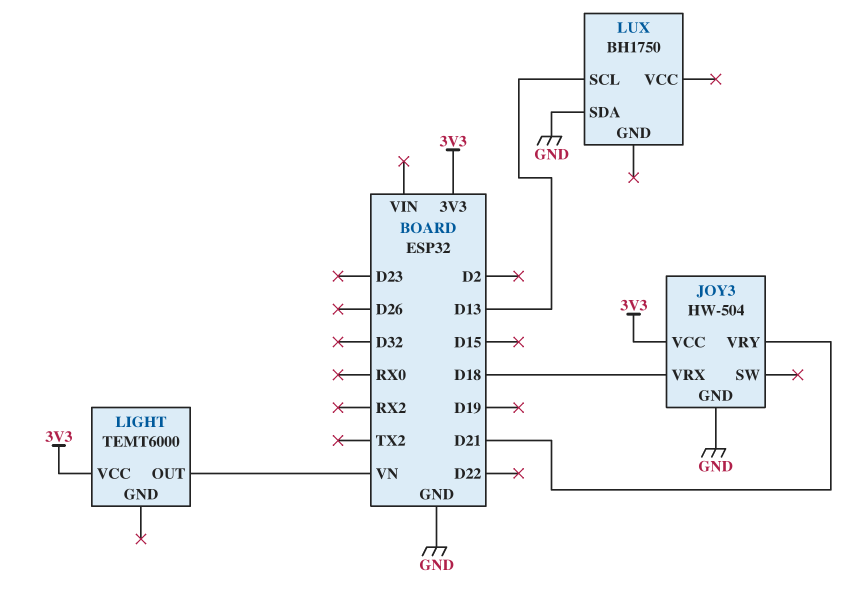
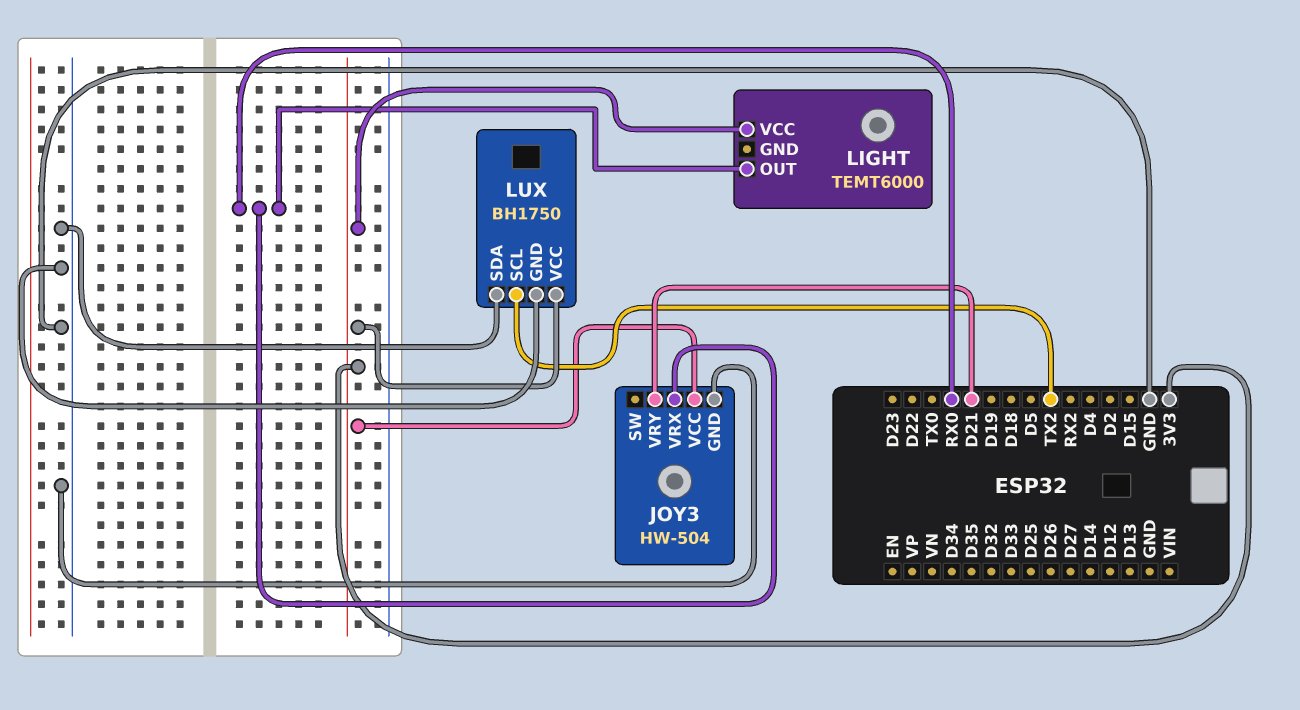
JOY3 pin VRX: D18 -> RX0
LIGHT pin OUT: VN -> RX0
LUX pin GND: none -> GND
LUX pin SCL: D13 -> TX2
LUX pin VCC: none -> 3V3

